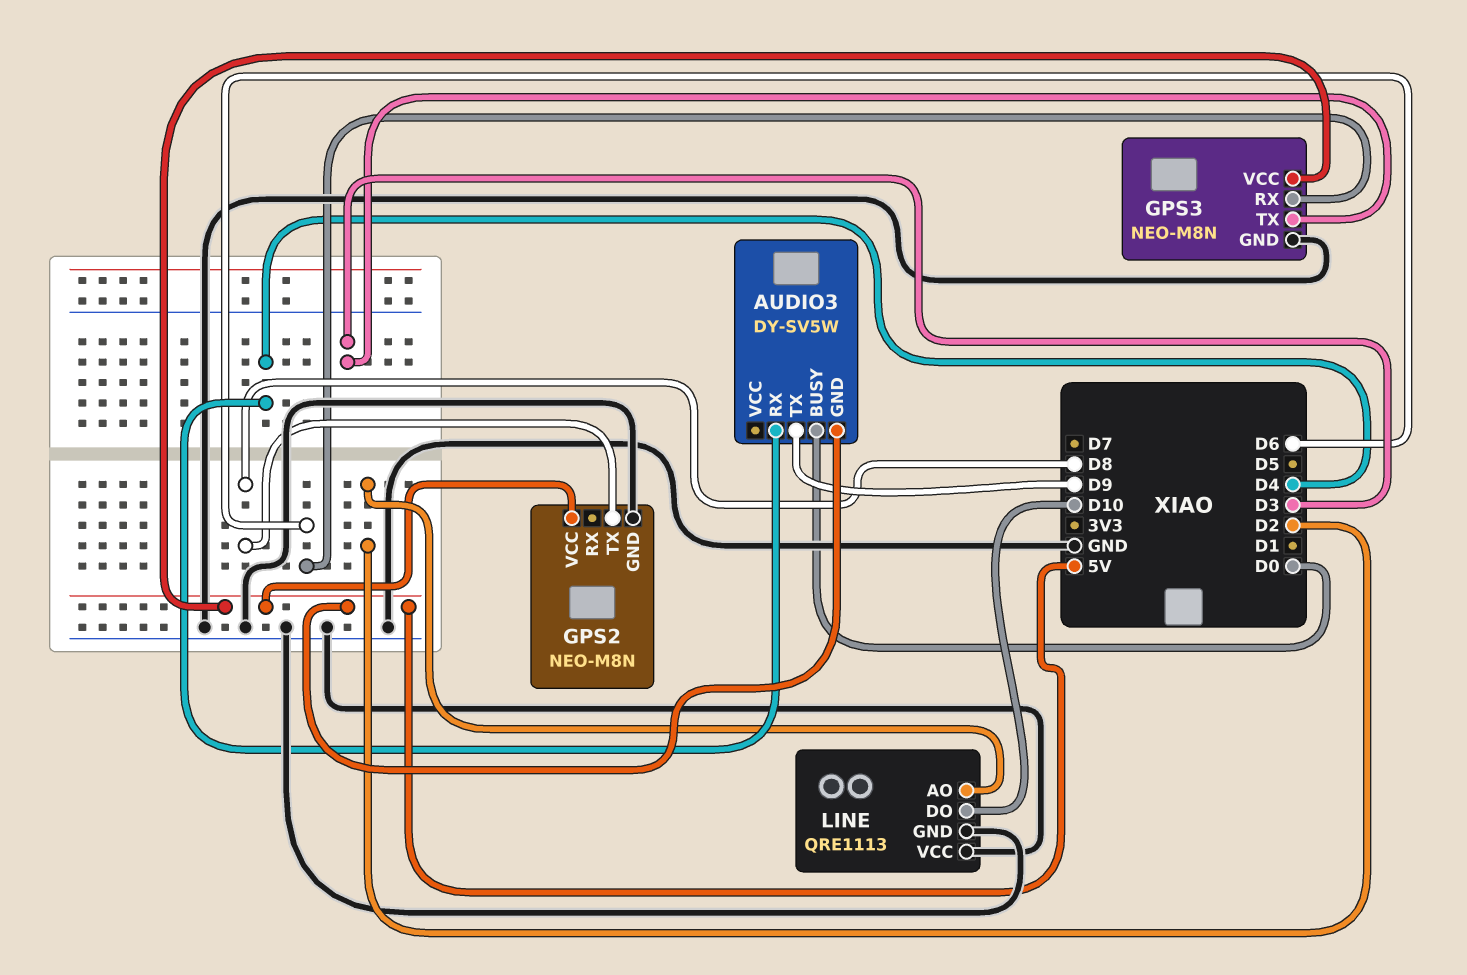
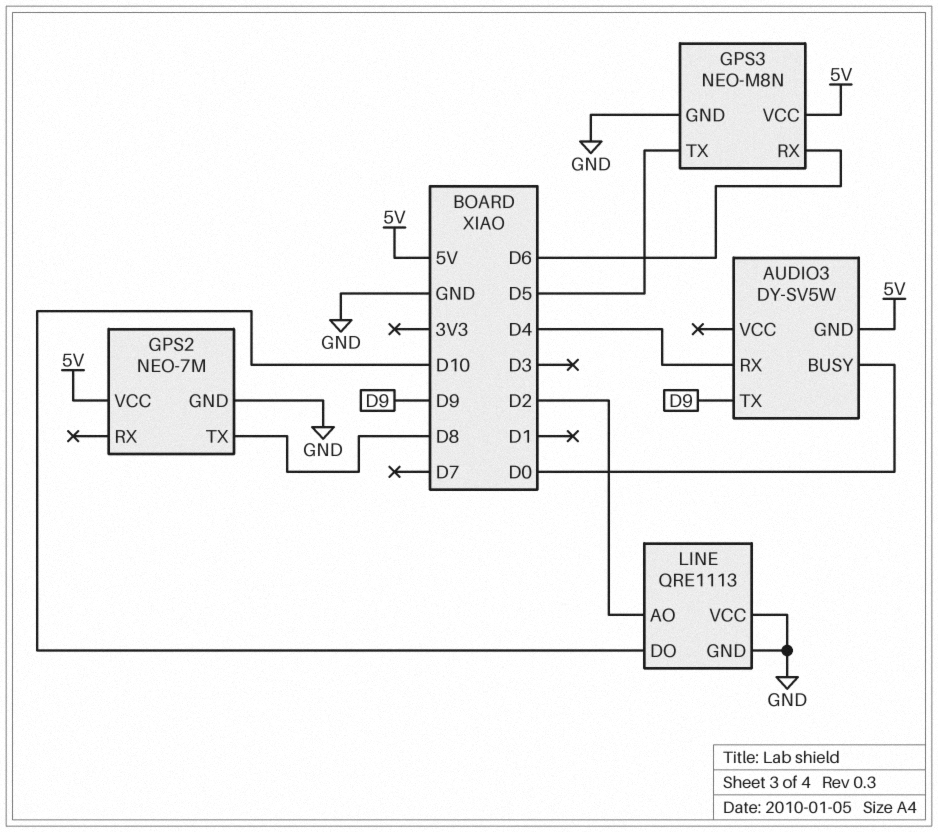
GPS2: NEO-M8N -> NEO-7M
GPS3 pin TX: D3 -> D5

